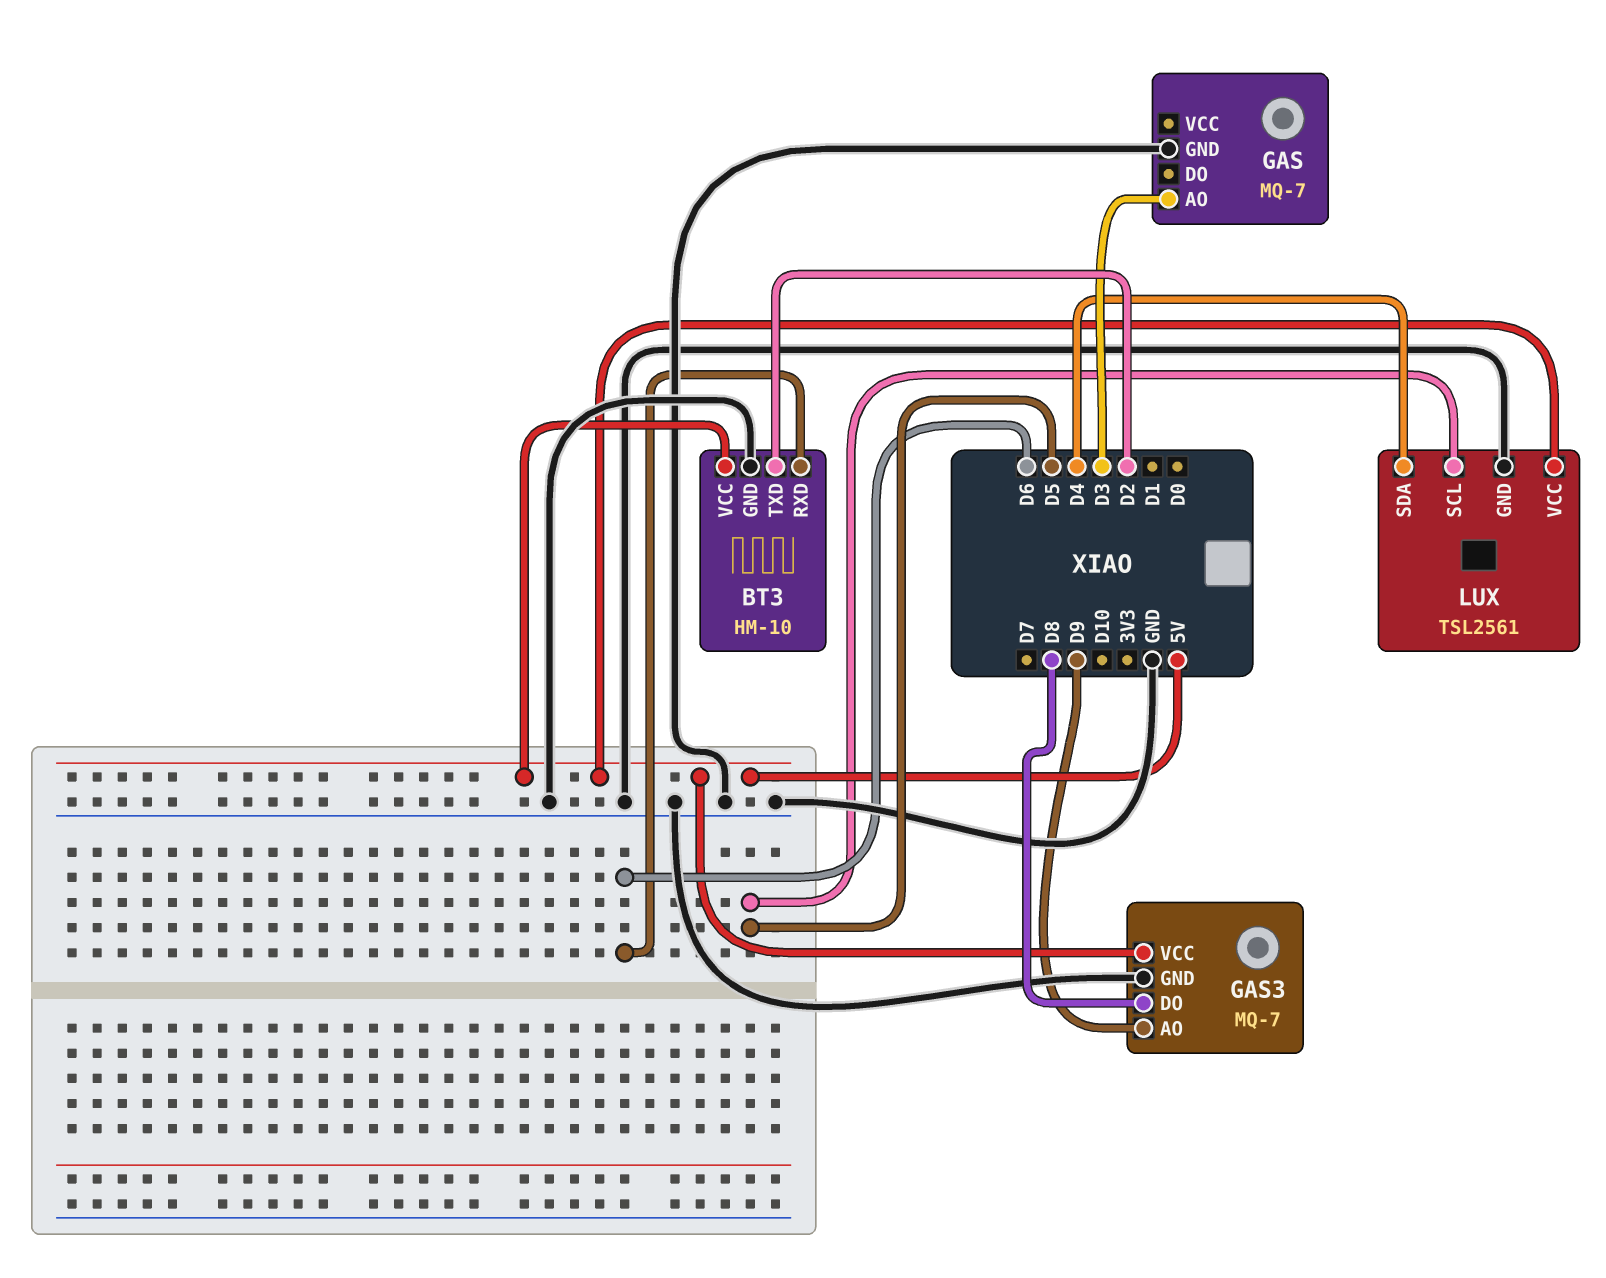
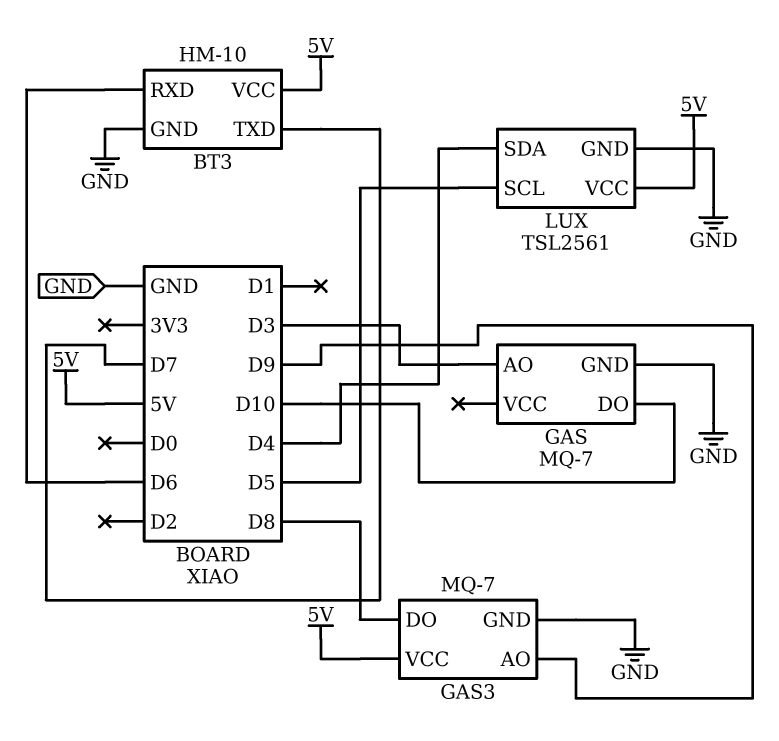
BT3 pin TXD: D2 -> D7
GAS pin DO: none -> D10

